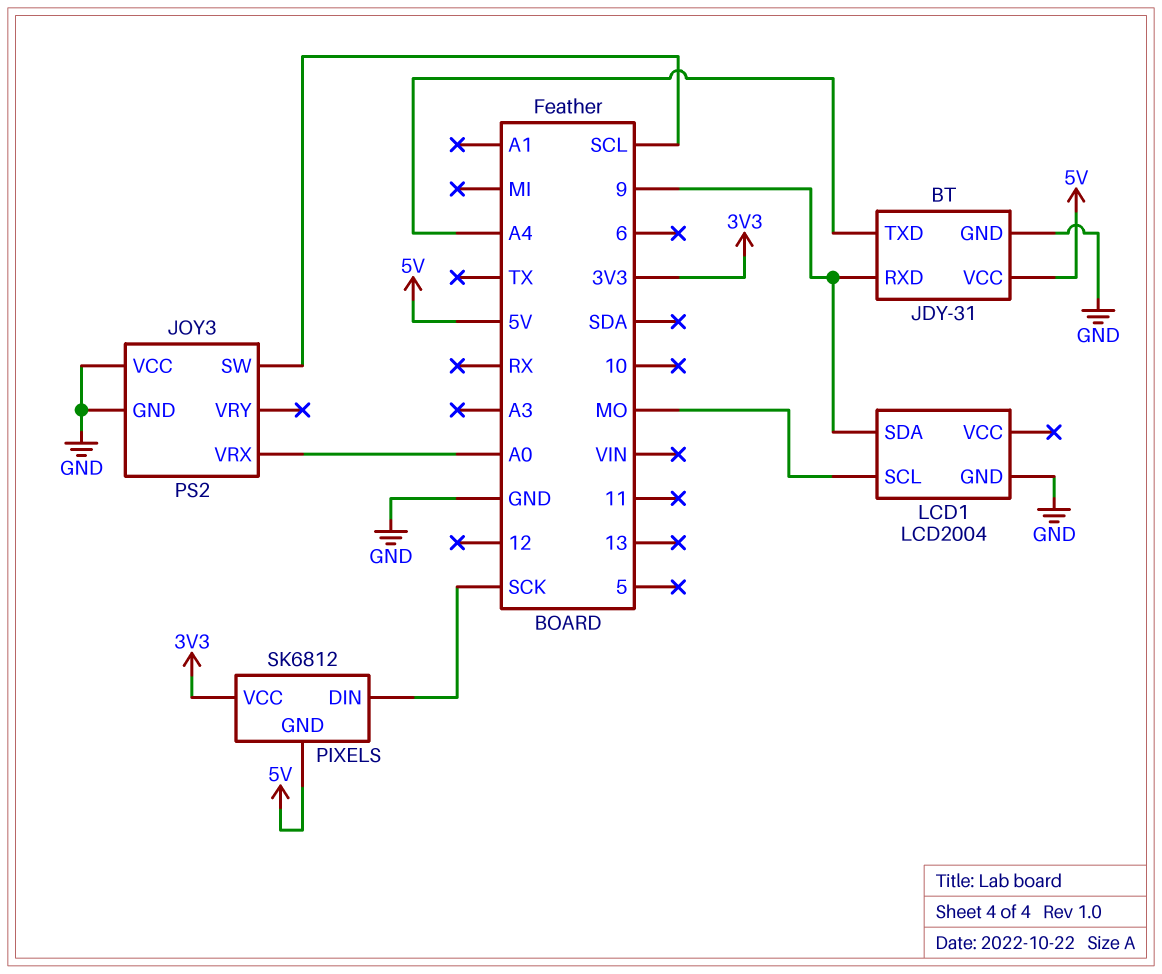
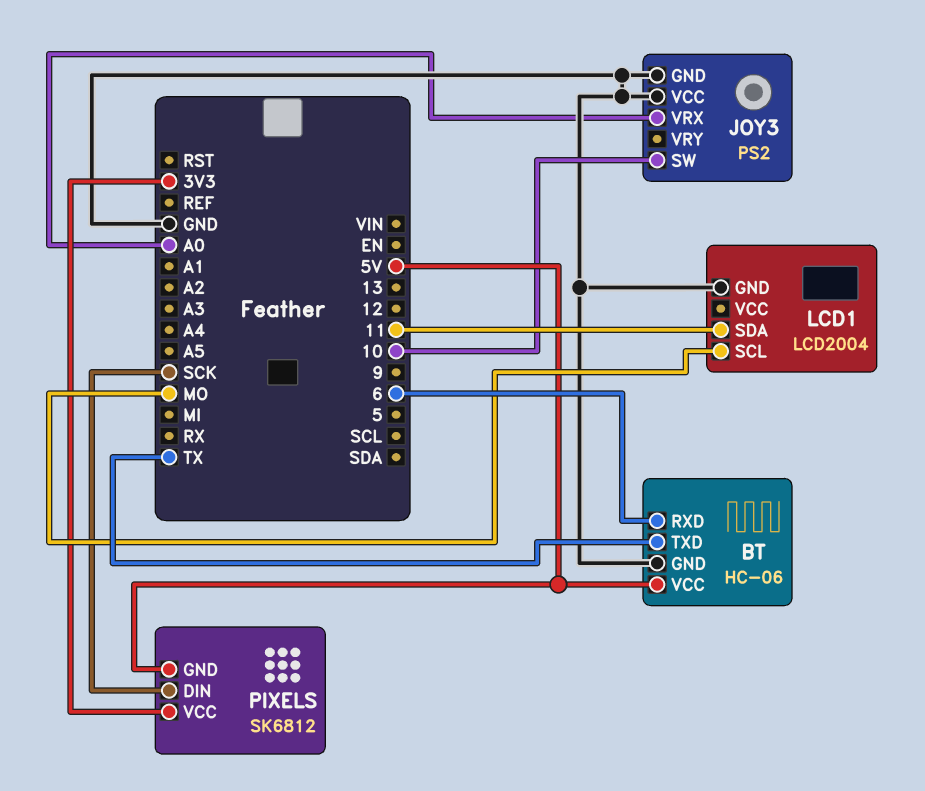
BT: JDY-31 -> HC-06
BT pin RXD: 9 -> 6
BT pin TXD: A4 -> TX
JOY3 pin SW: SCL -> 10
LCD1 pin SDA: 9 -> 11

